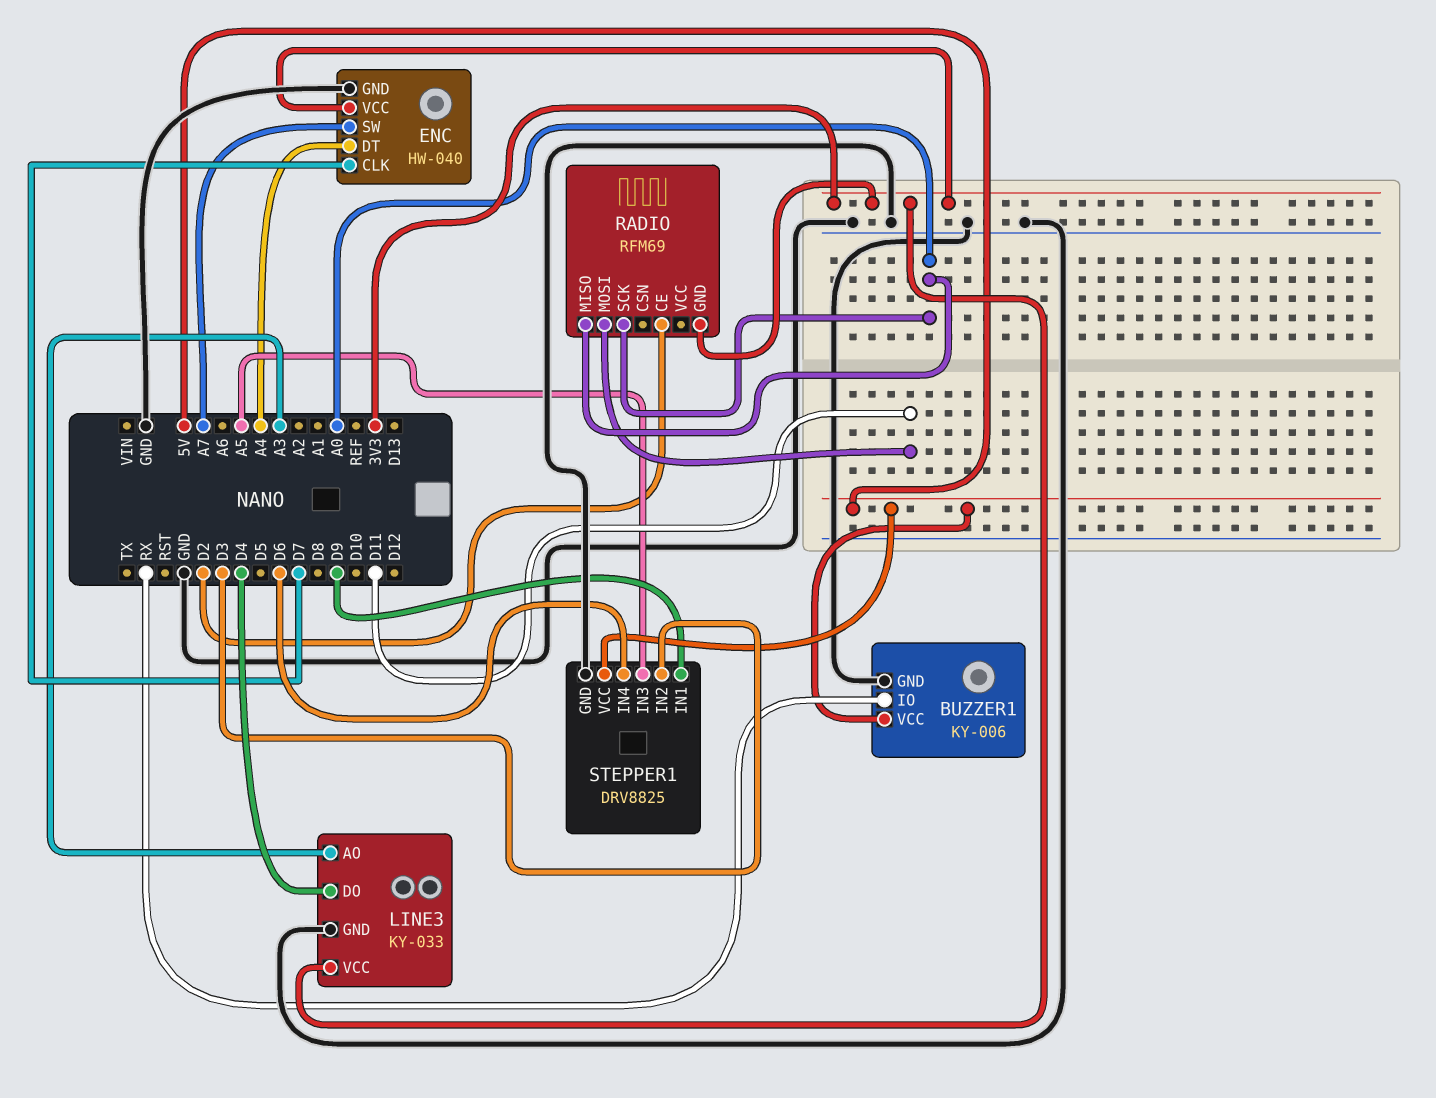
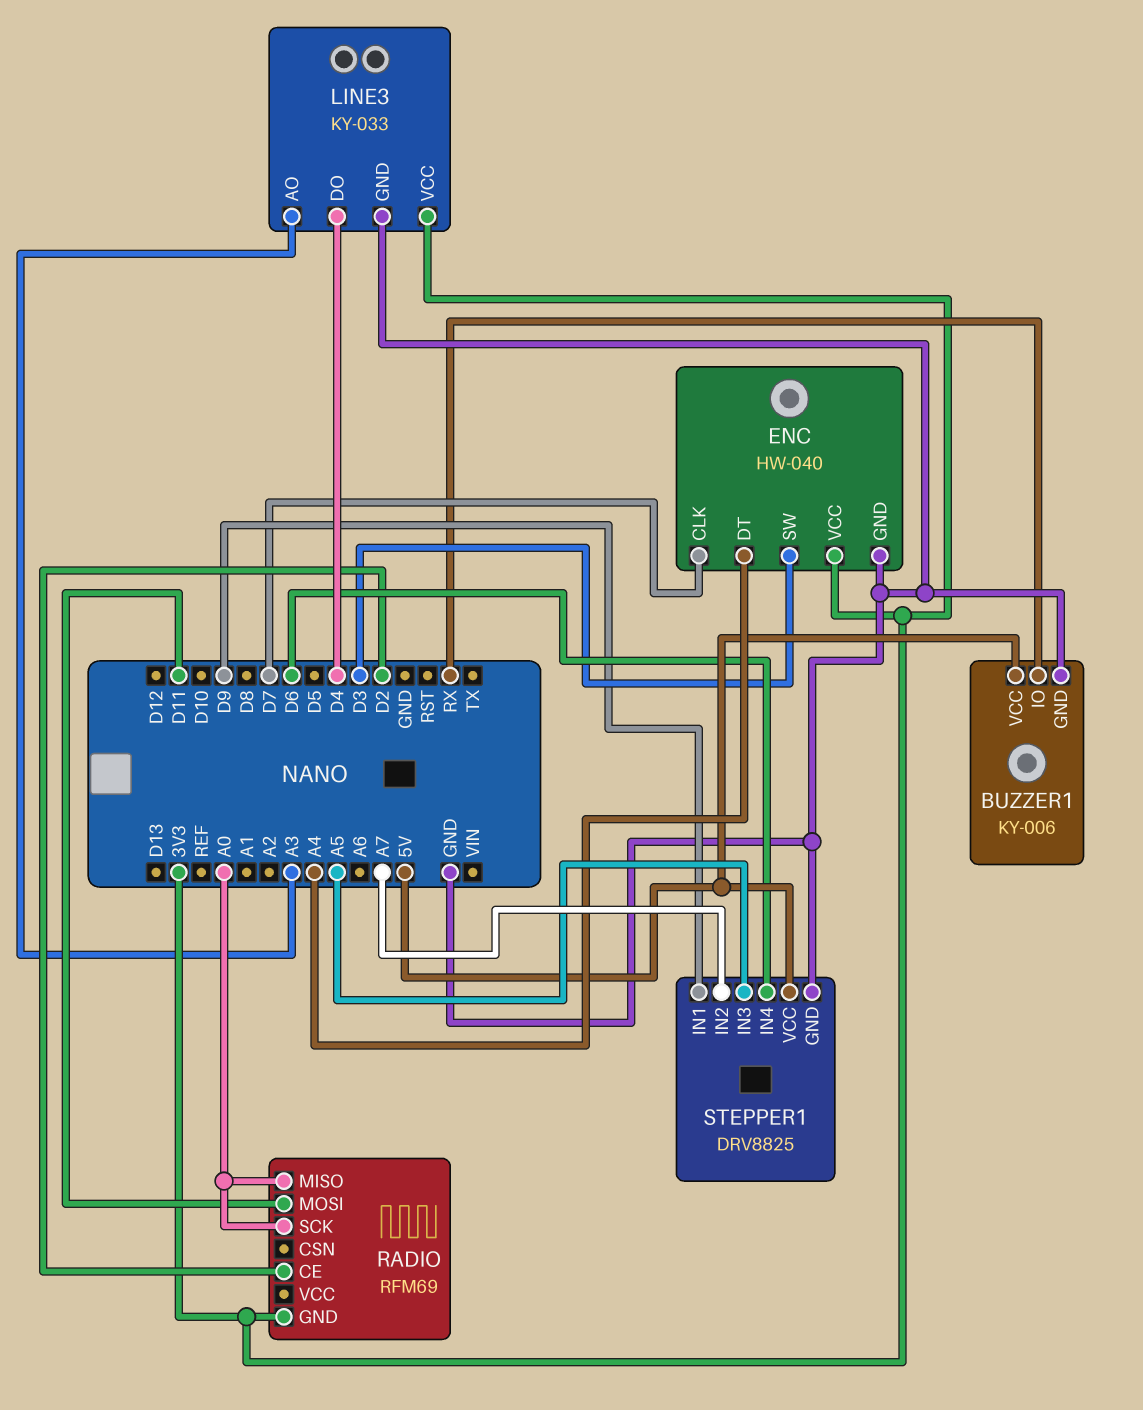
ENC pin SW: A7 -> D3
STEPPER1 pin IN2: D3 -> A7

